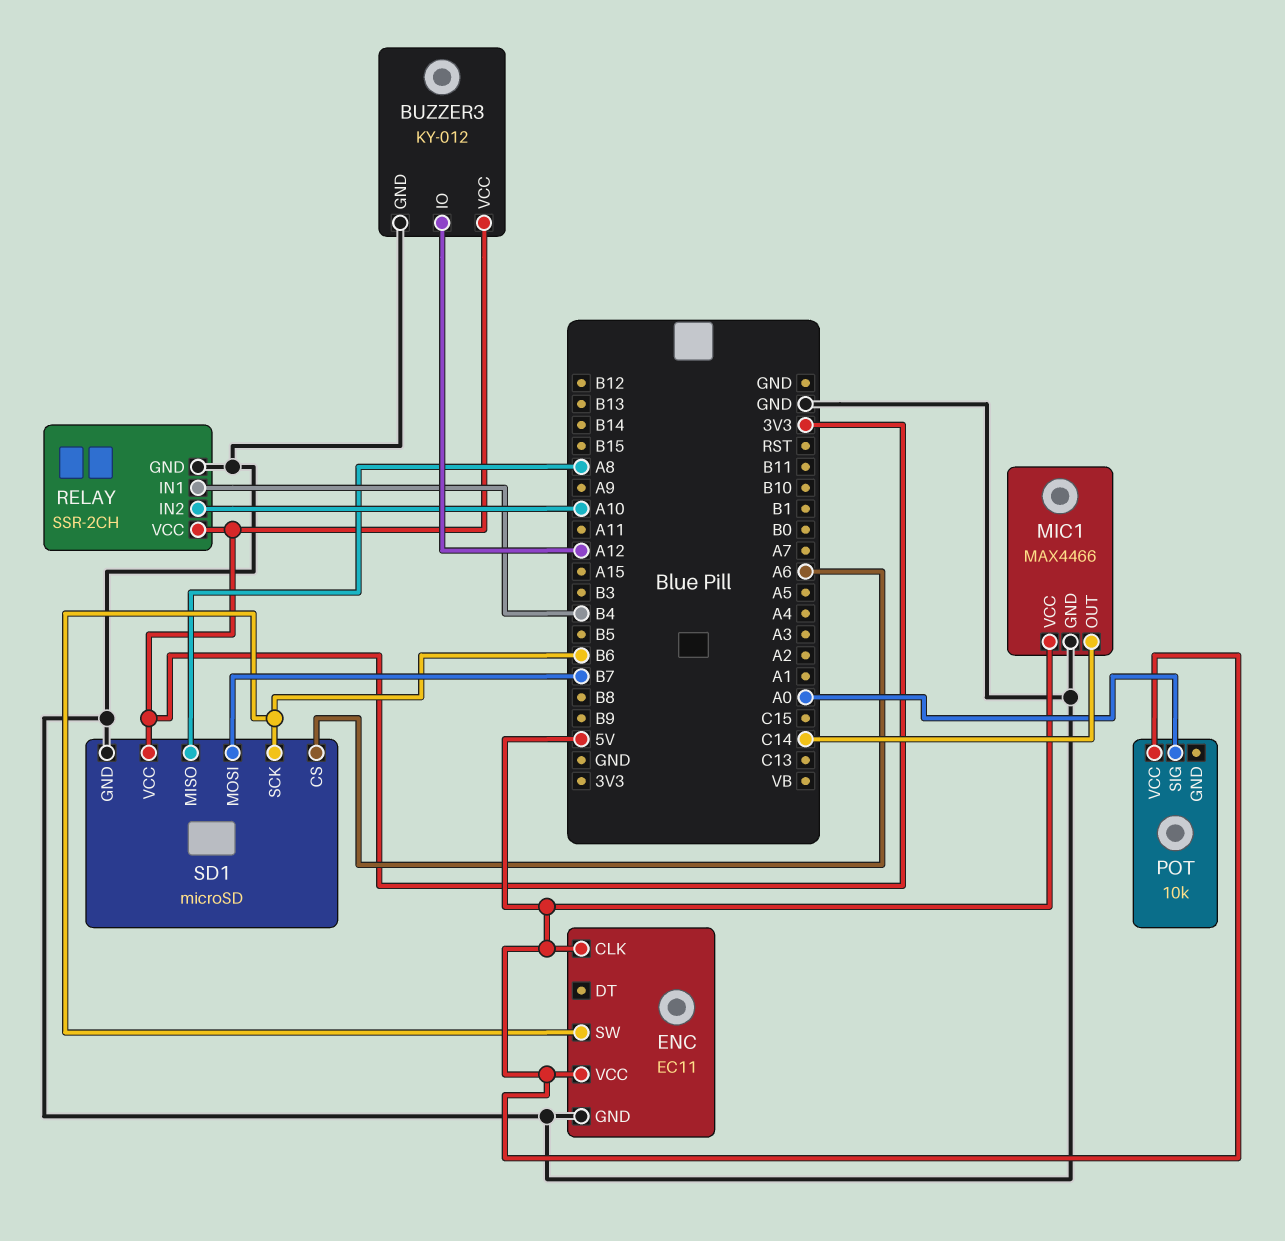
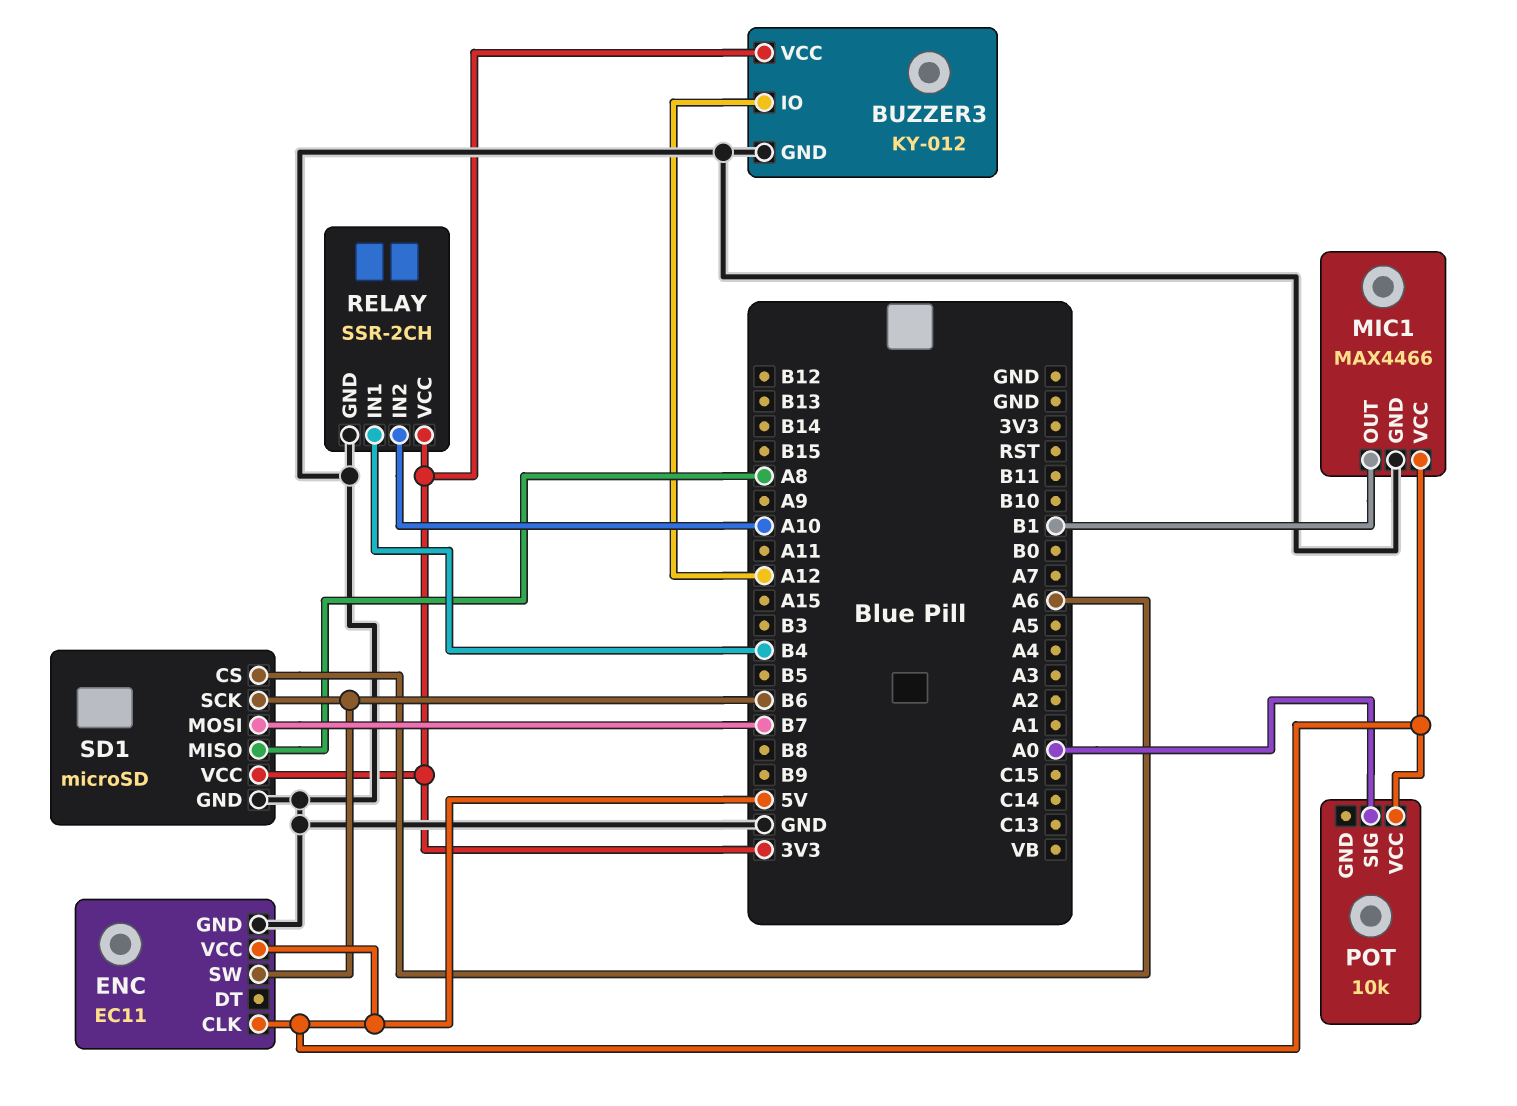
MIC1 pin OUT: C14 -> B1

